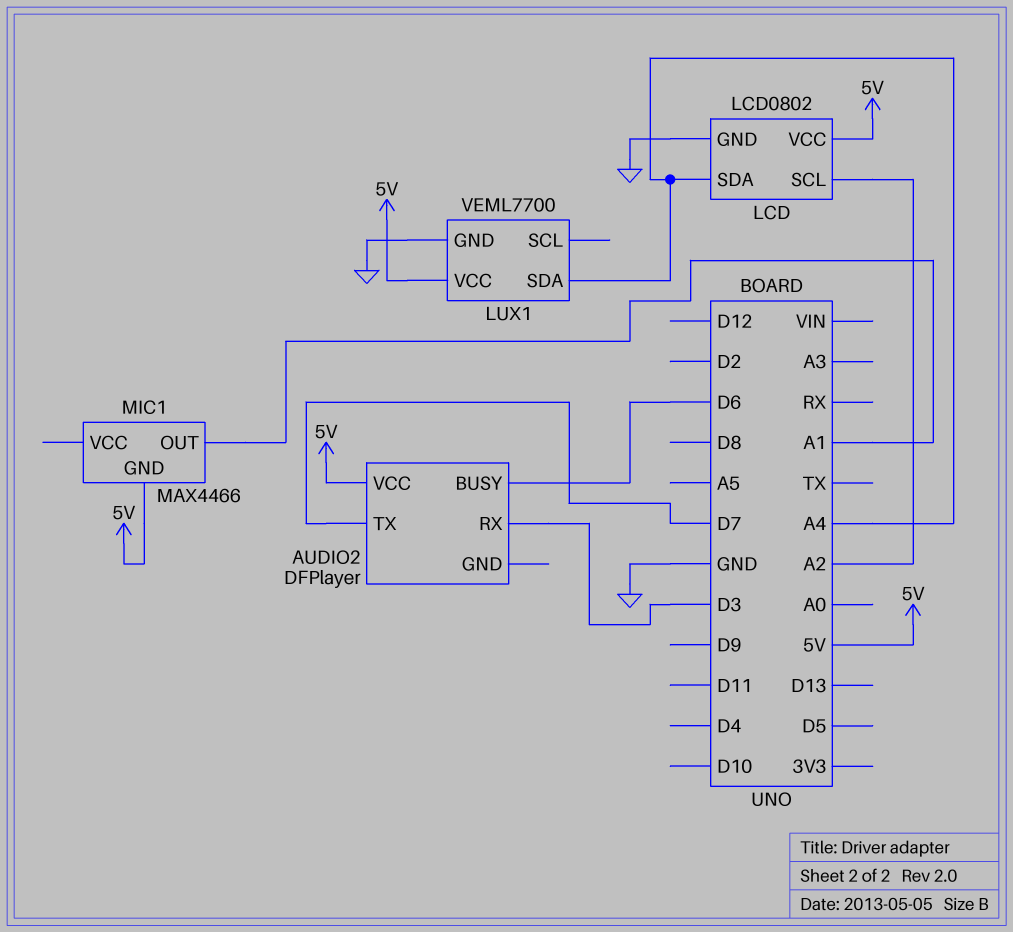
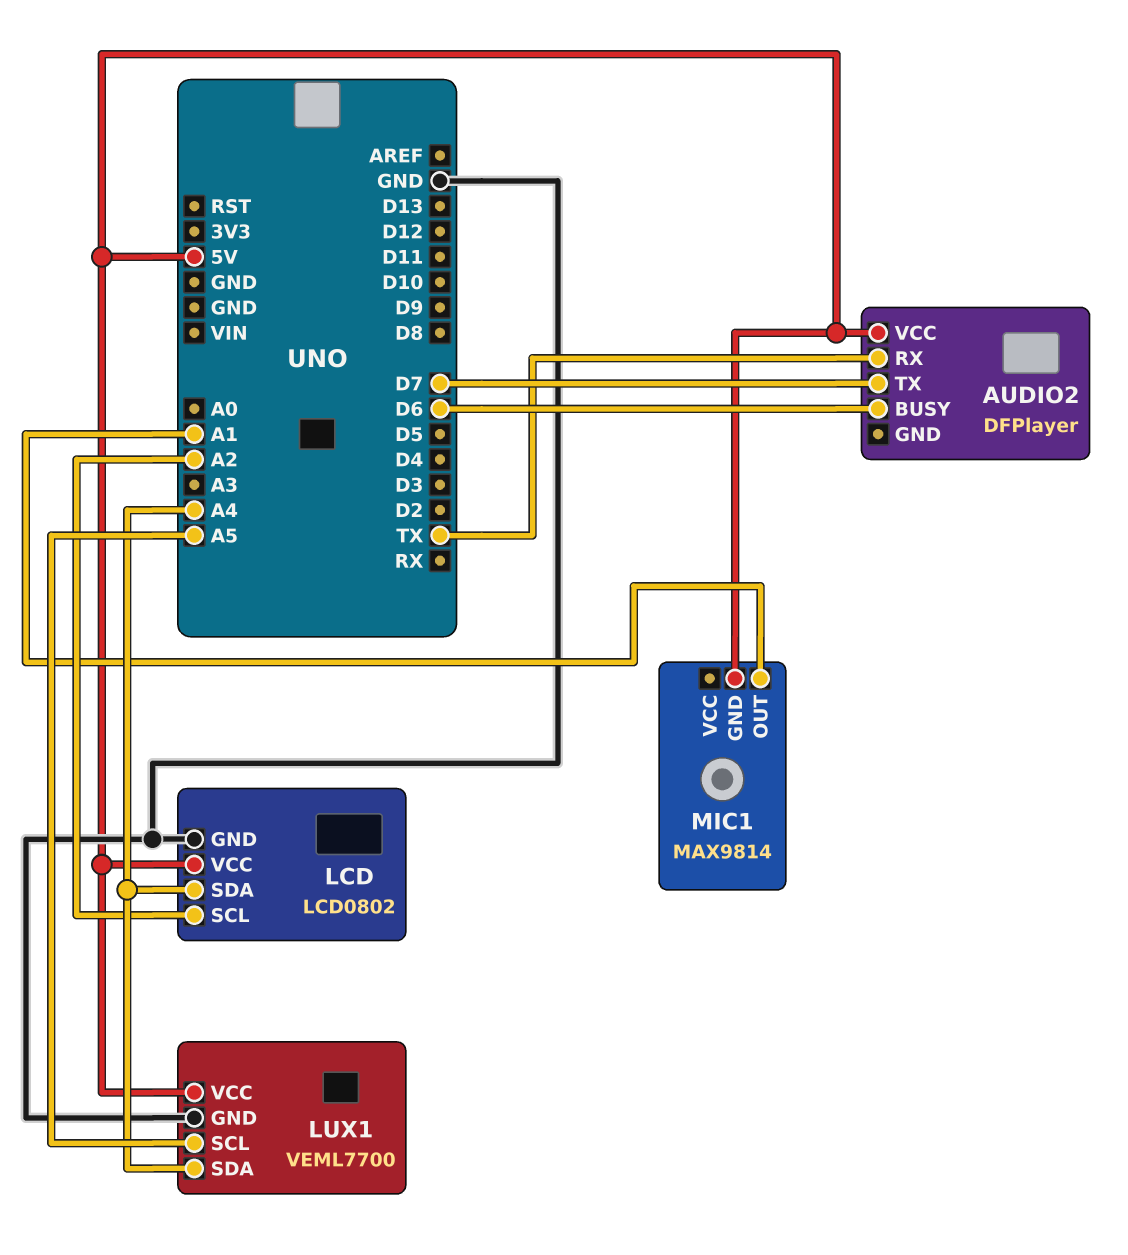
AUDIO2 pin RX: D3 -> TX
LUX1 pin SCL: none -> A5
MIC1: MAX4466 -> MAX9814

